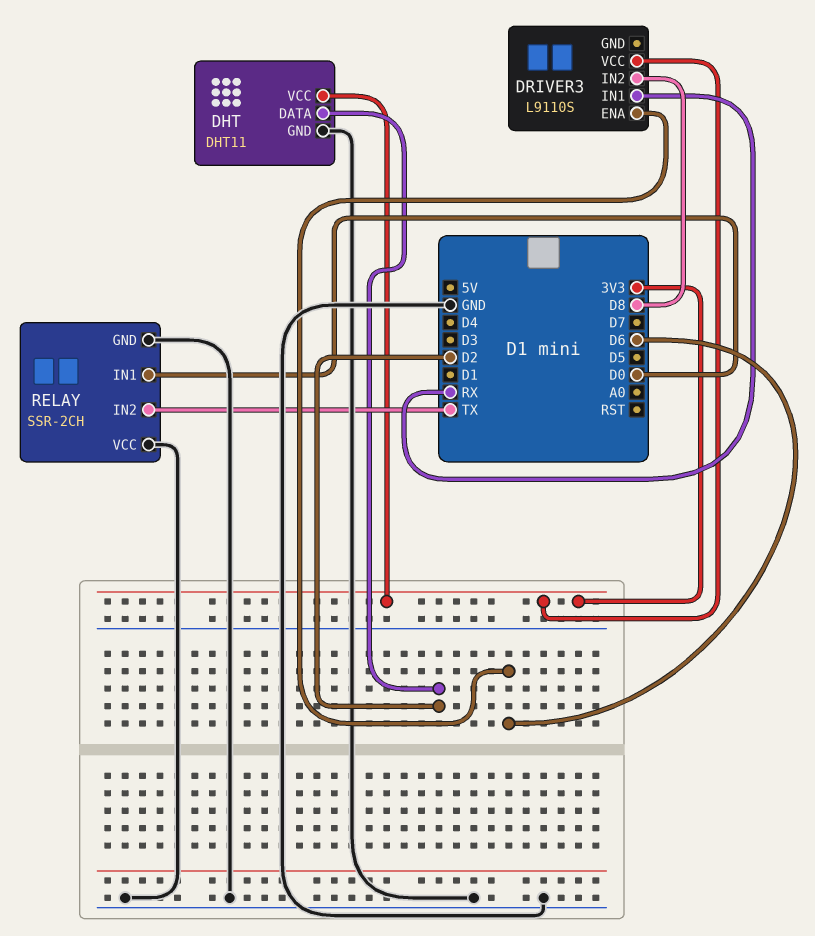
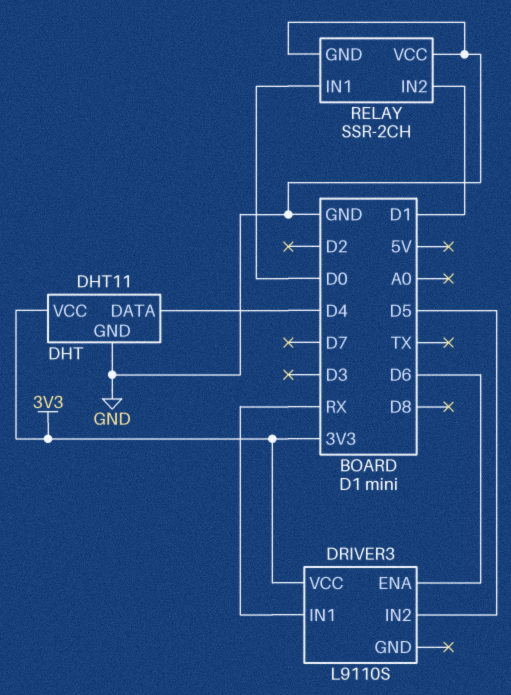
DHT pin DATA: D2 -> D4
DRIVER3 pin IN2: D8 -> D5
RELAY pin IN2: TX -> D1

